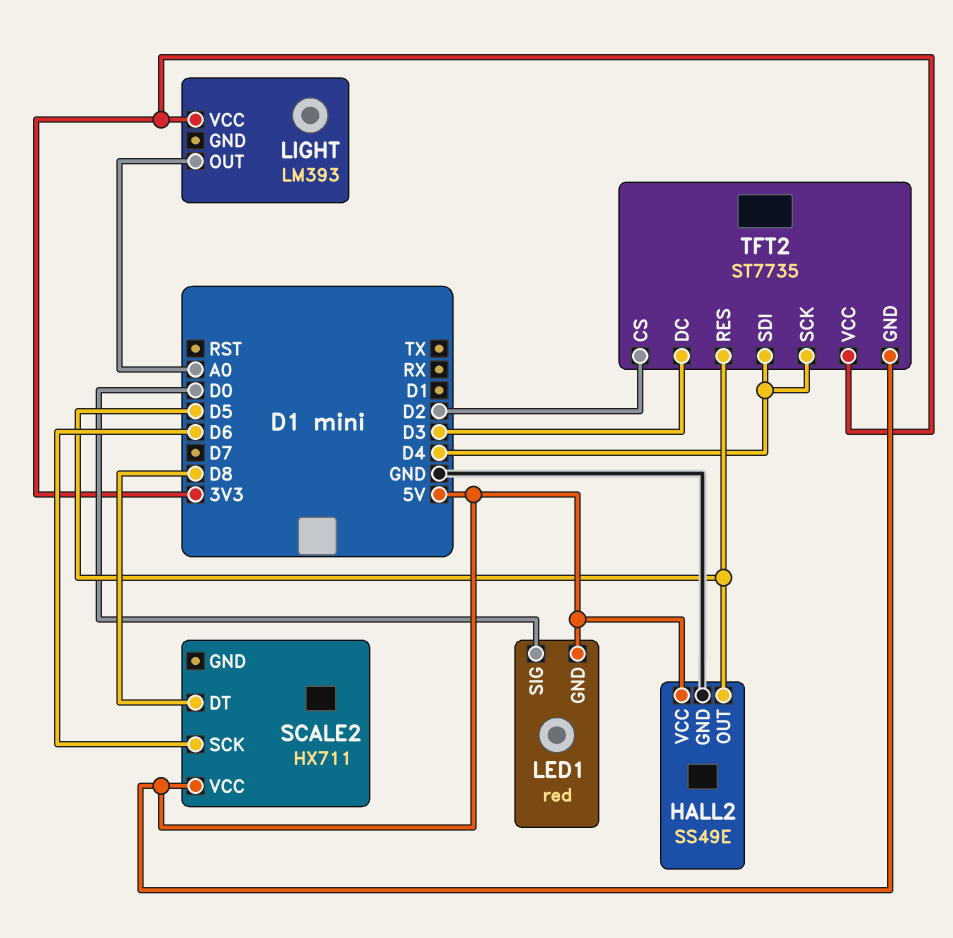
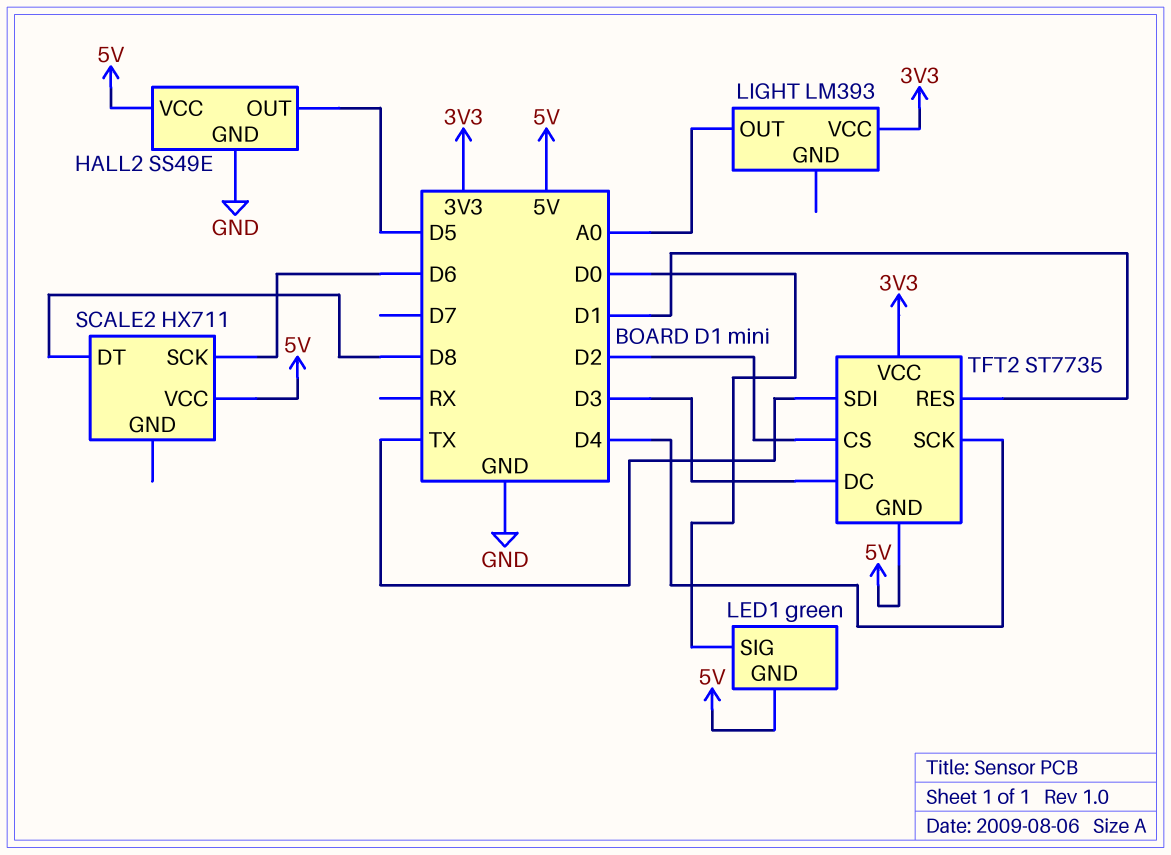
LED1: red -> green
TFT2 pin RES: D5 -> D1
TFT2 pin SDI: D4 -> TX

